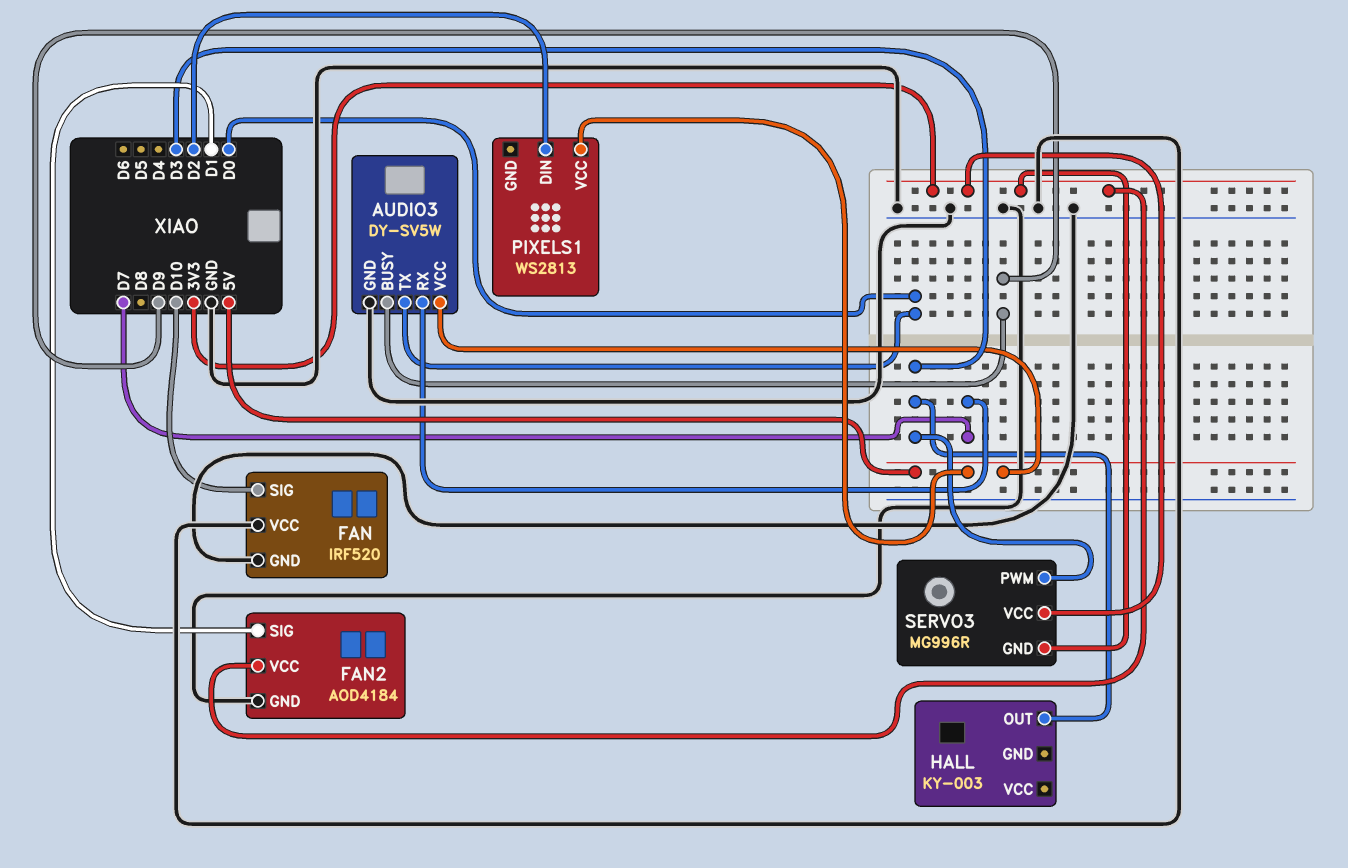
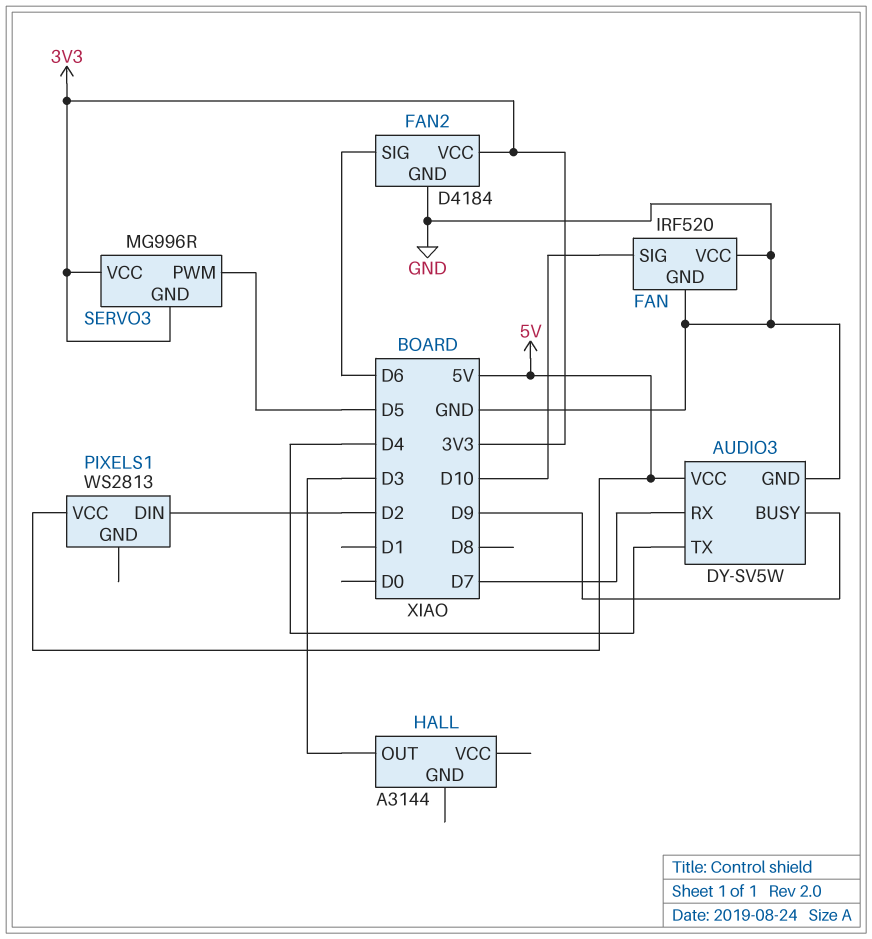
AUDIO3 pin TX: D0 -> D4
FAN2: AOD4184 -> D4184
FAN2 pin SIG: D1 -> D6
HALL: KY-003 -> A3144
SERVO3 pin PWM: D3 -> D5

